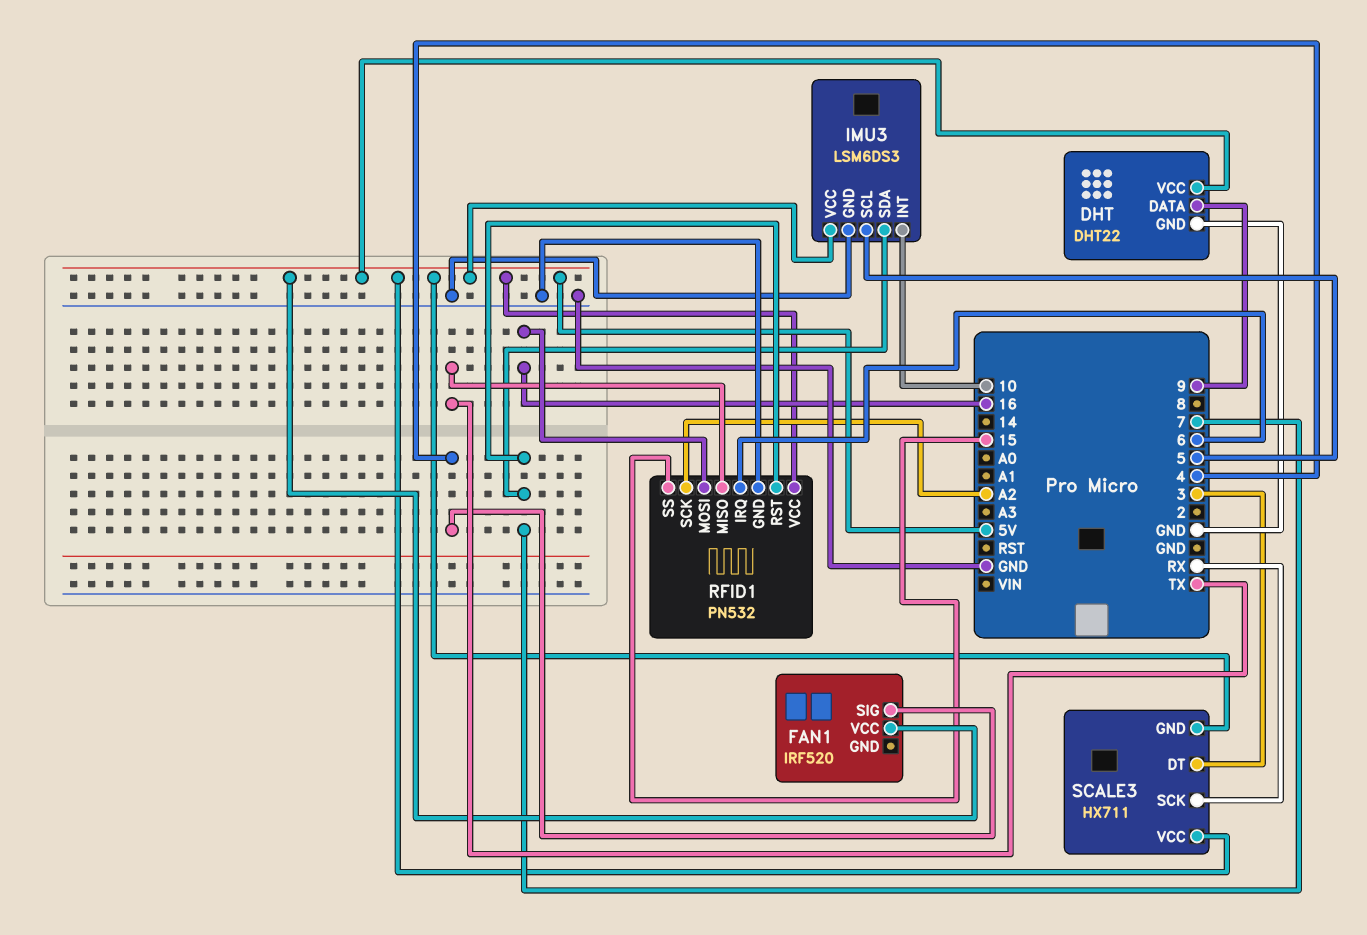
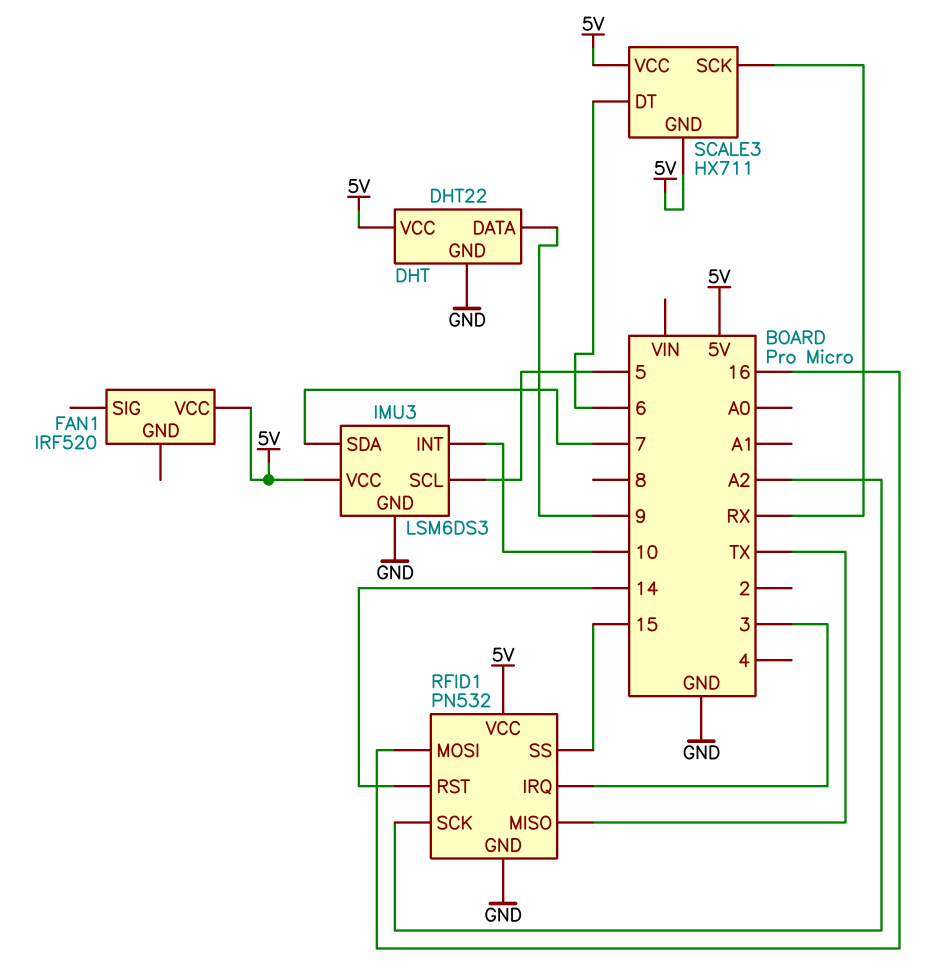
FAN1 pin SIG: 4 -> none
RFID1 pin IRQ: 6 -> 3
RFID1 pin RST: 7 -> 14
SCALE3 pin DT: 3 -> 6

